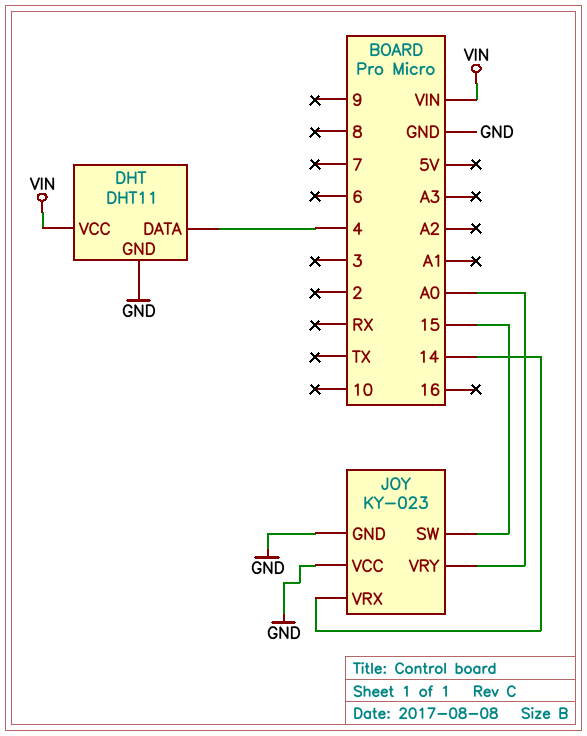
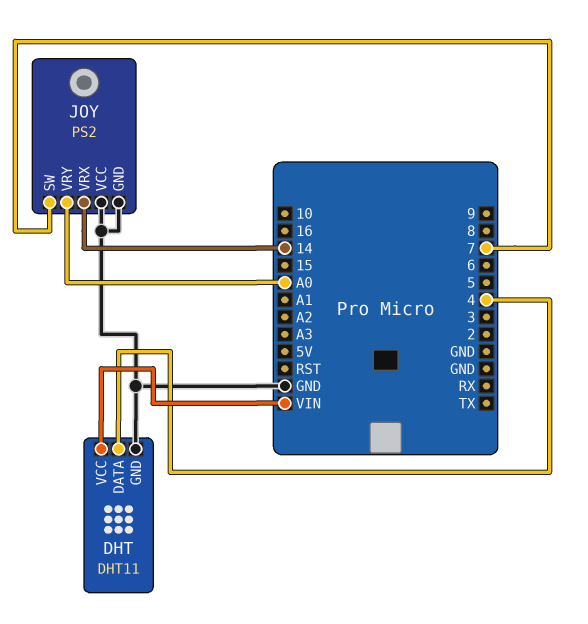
JOY: KY-023 -> PS2
JOY pin SW: 15 -> 7

